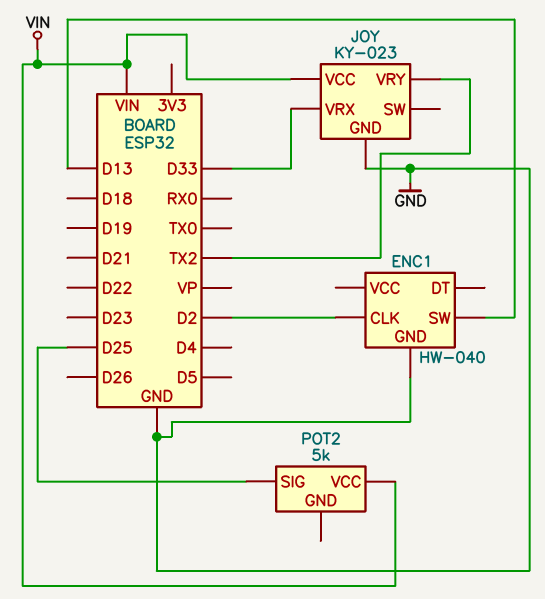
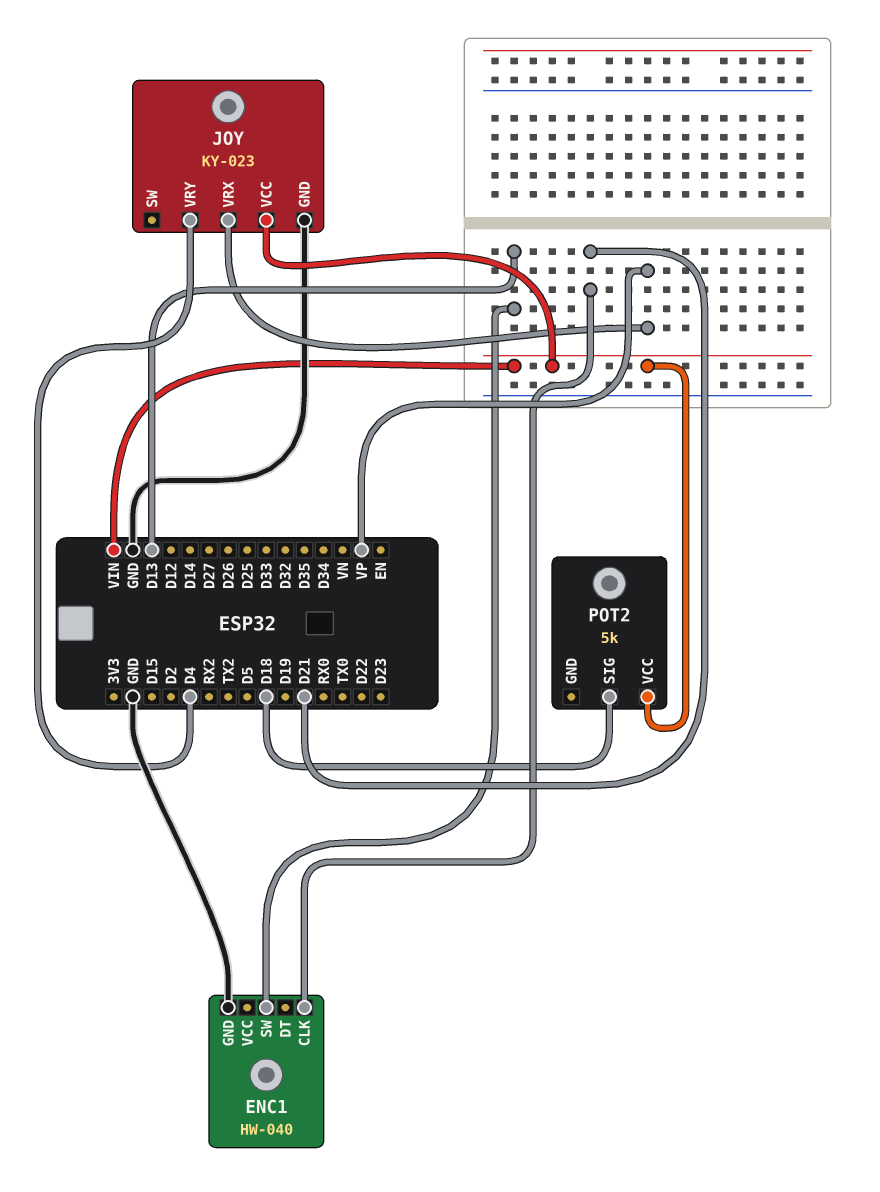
ENC1 pin CLK: D2 -> D21
JOY pin VRX: D33 -> VP
JOY pin VRY: TX2 -> D4
POT2 pin SIG: D25 -> D18

